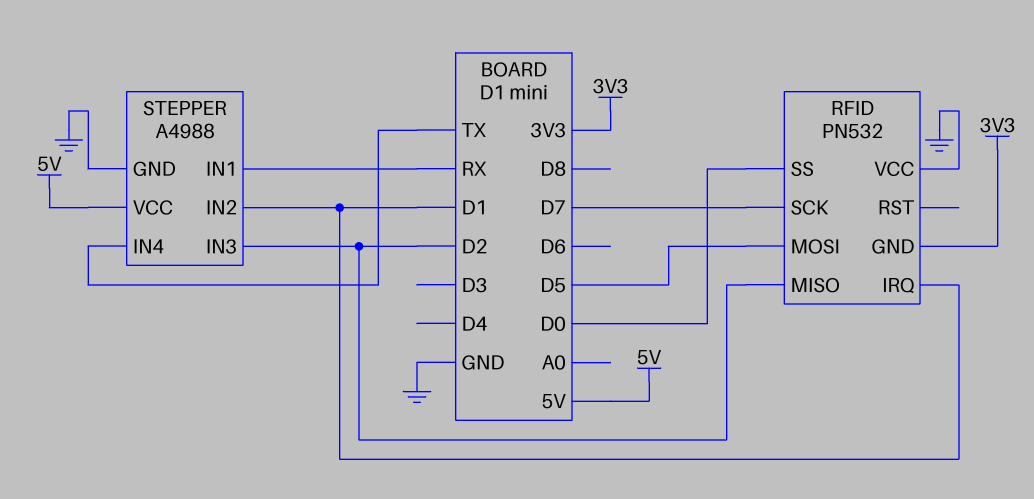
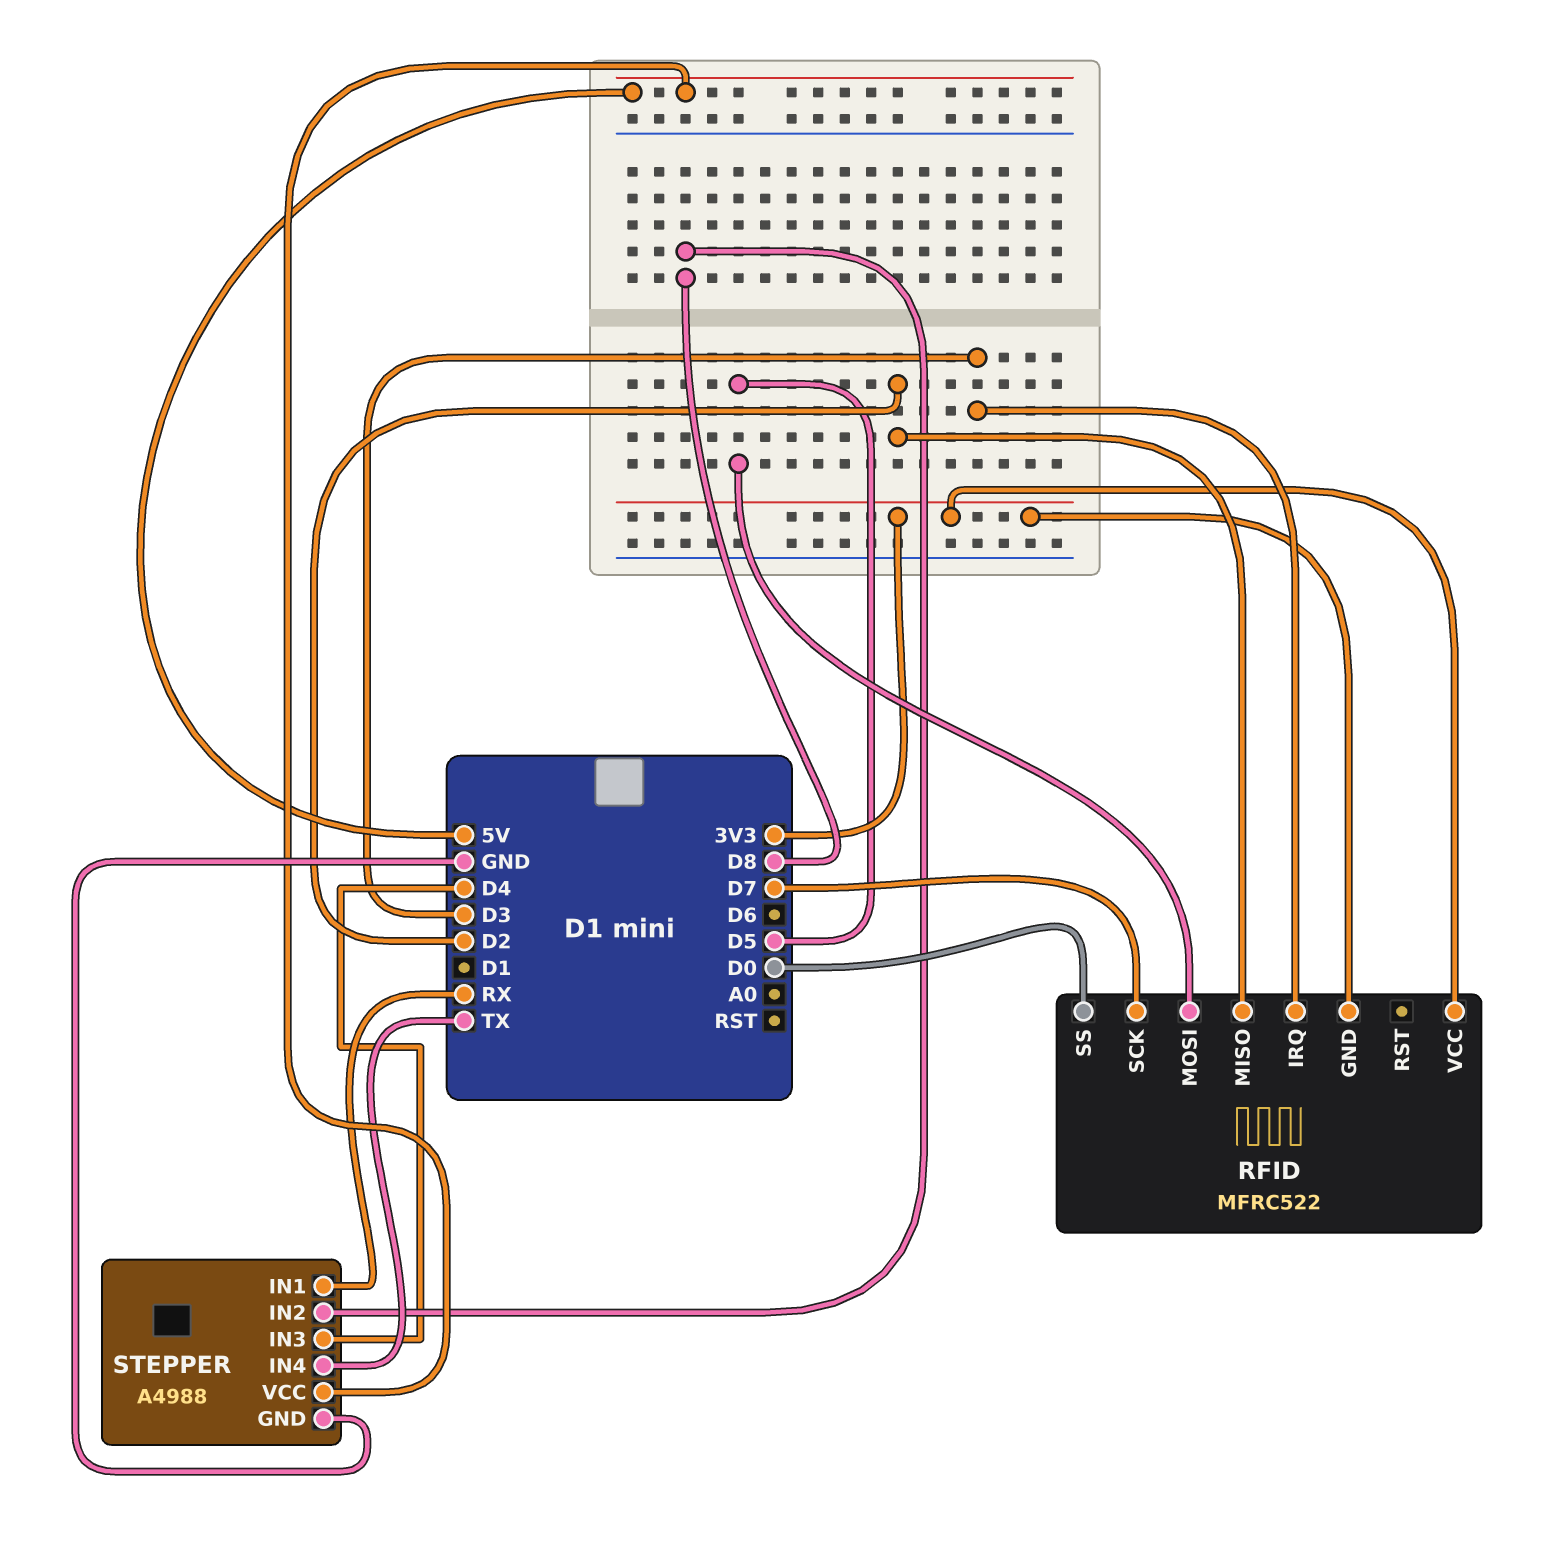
RFID: PN532 -> MFRC522
RFID pin IRQ: D1 -> D3
RFID pin VCC: GND -> 3V3
STEPPER pin IN2: D1 -> D8
STEPPER pin IN3: D2 -> D4

